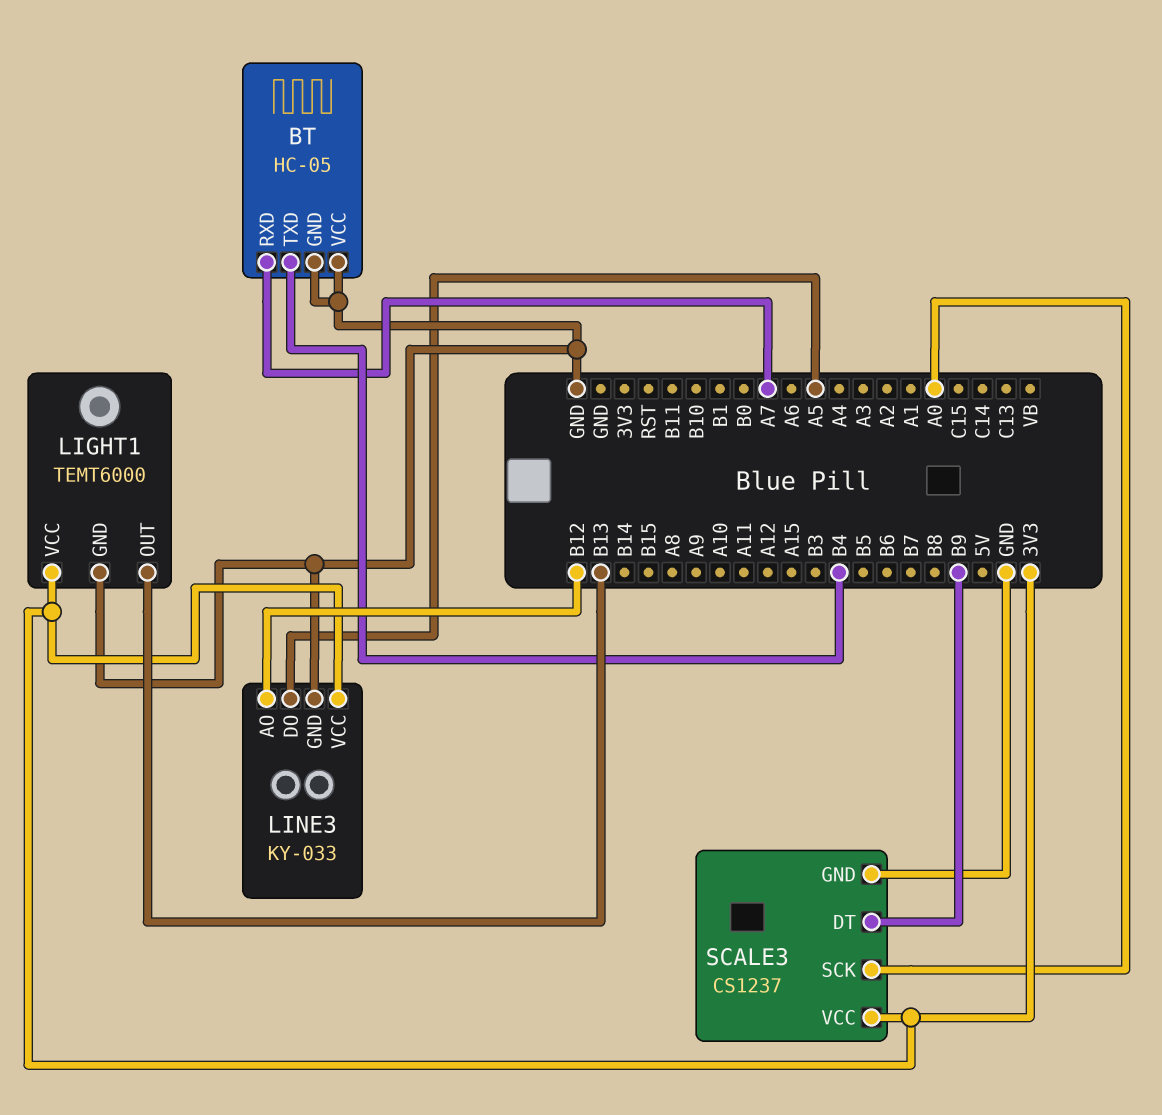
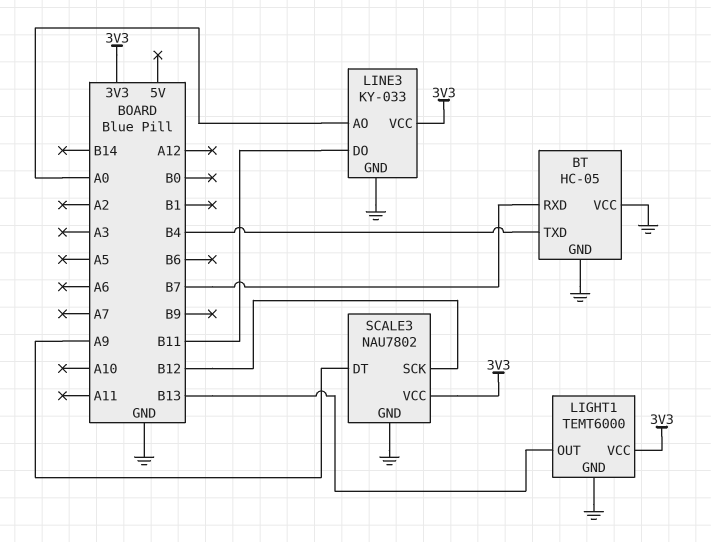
BT pin RXD: A7 -> B7
LINE3 pin AO: B12 -> A0
LINE3 pin DO: A5 -> B11
SCALE3: CS1237 -> NAU7802
SCALE3 pin DT: B9 -> A9
SCALE3 pin SCK: A0 -> B12

